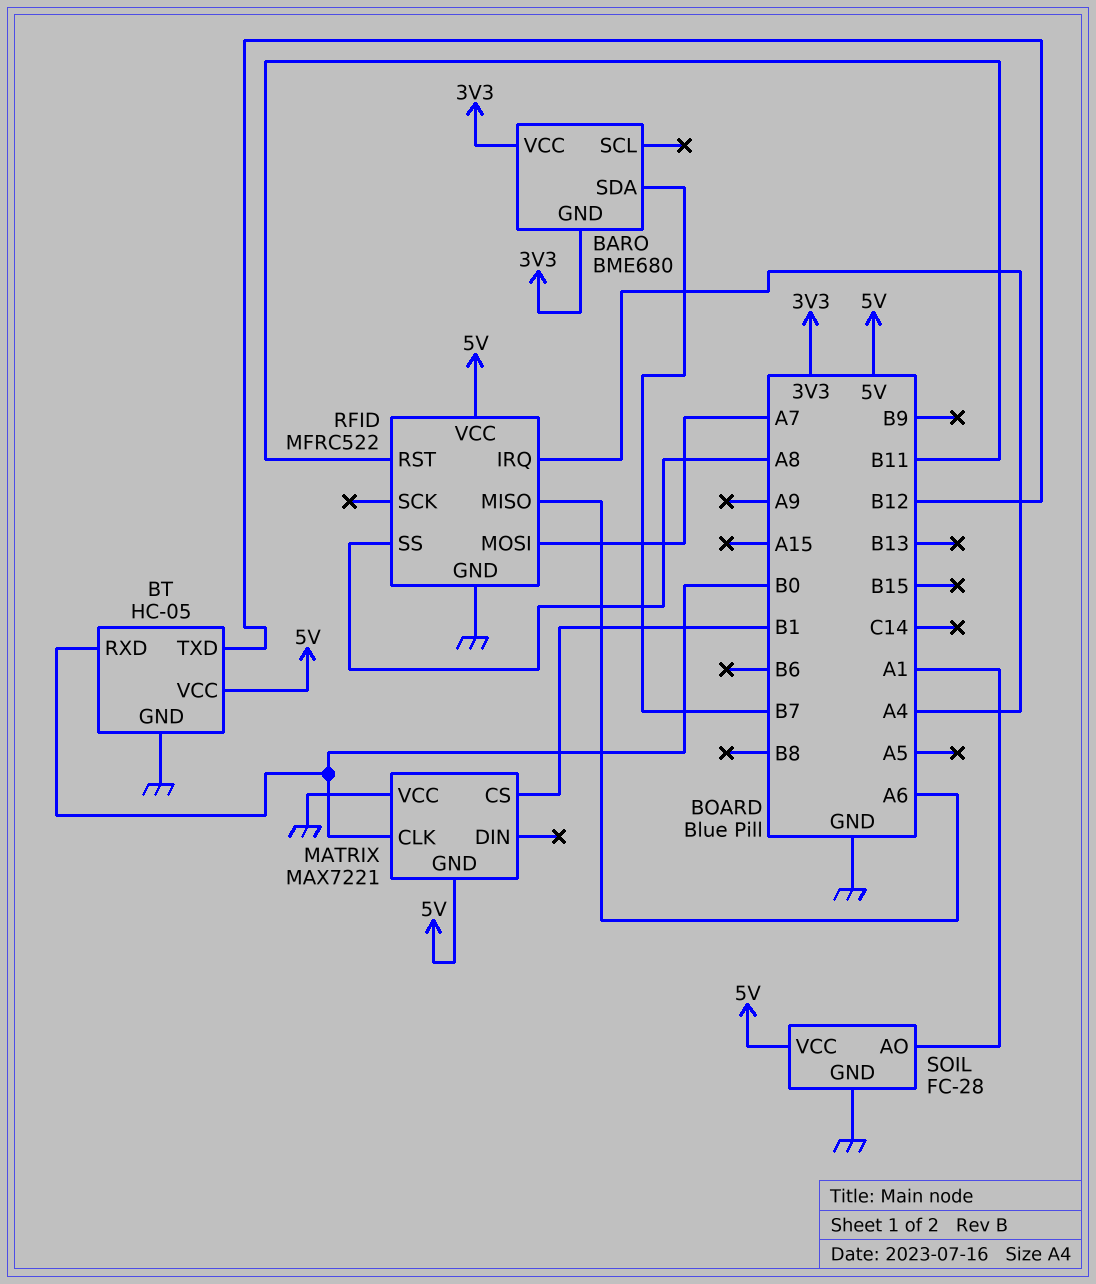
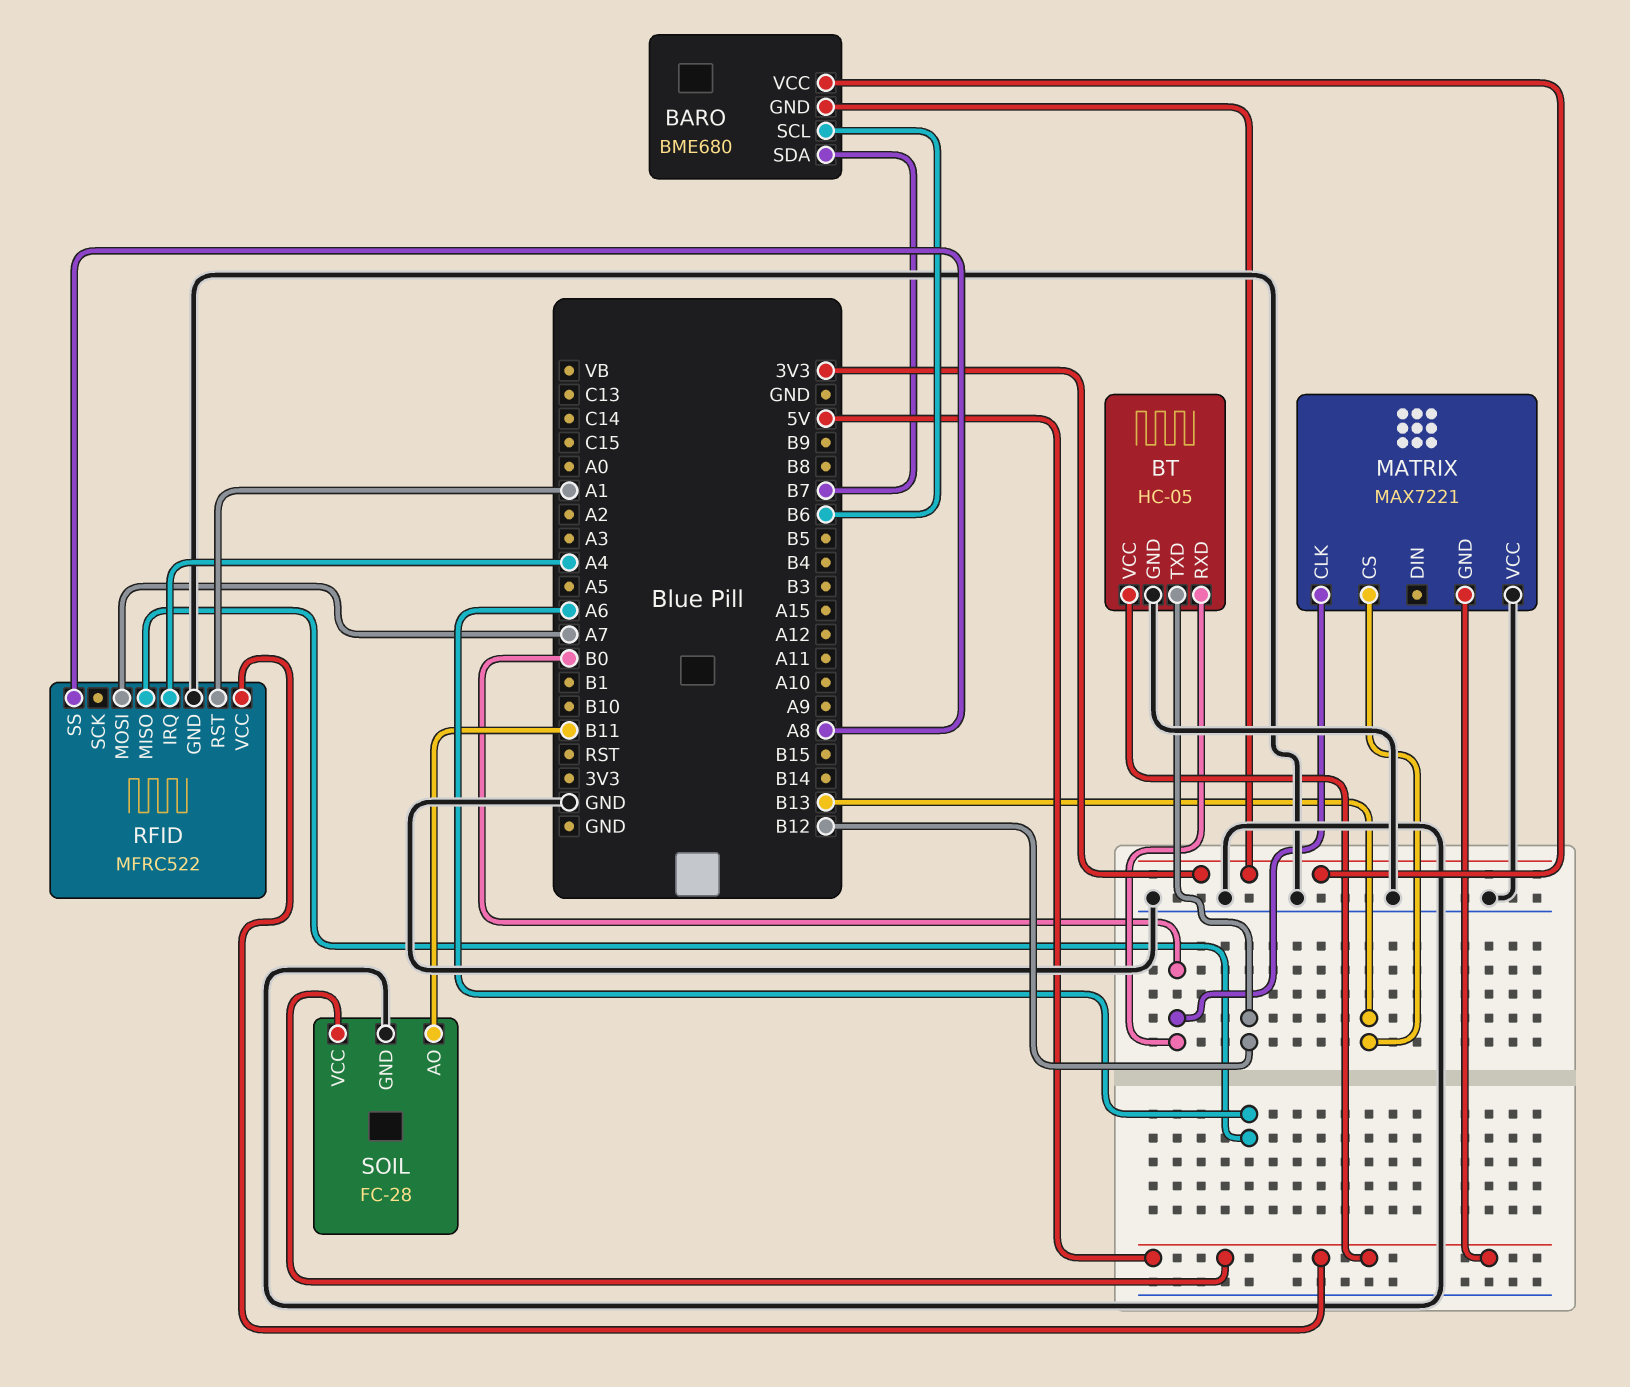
BARO pin SCL: none -> B6
MATRIX pin CS: B1 -> B13
RFID pin RST: B11 -> A1
SOIL pin AO: A1 -> B11

